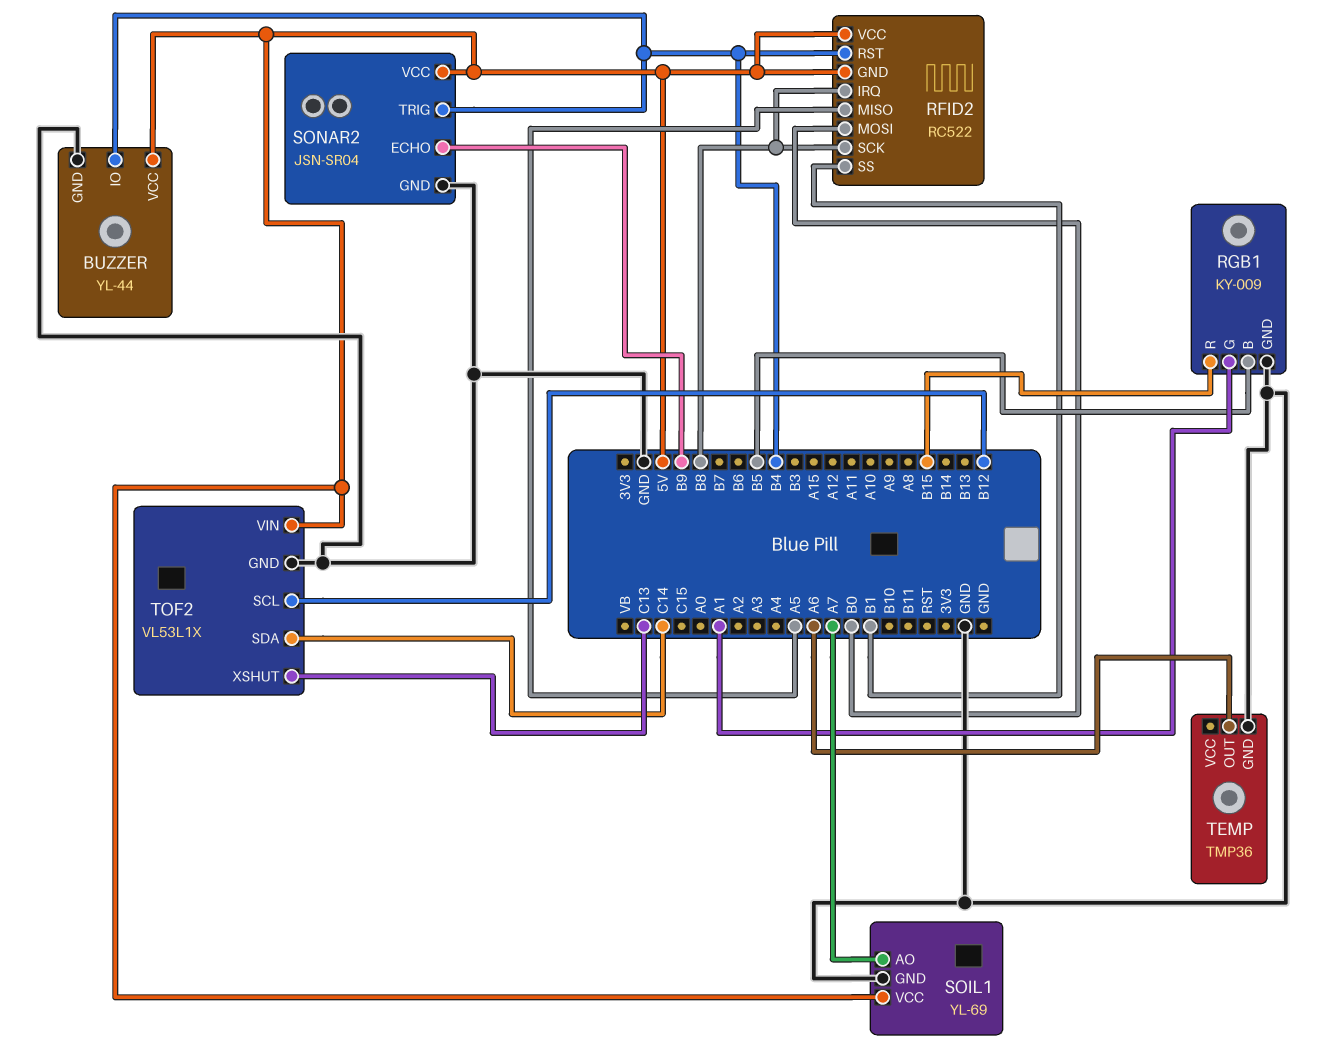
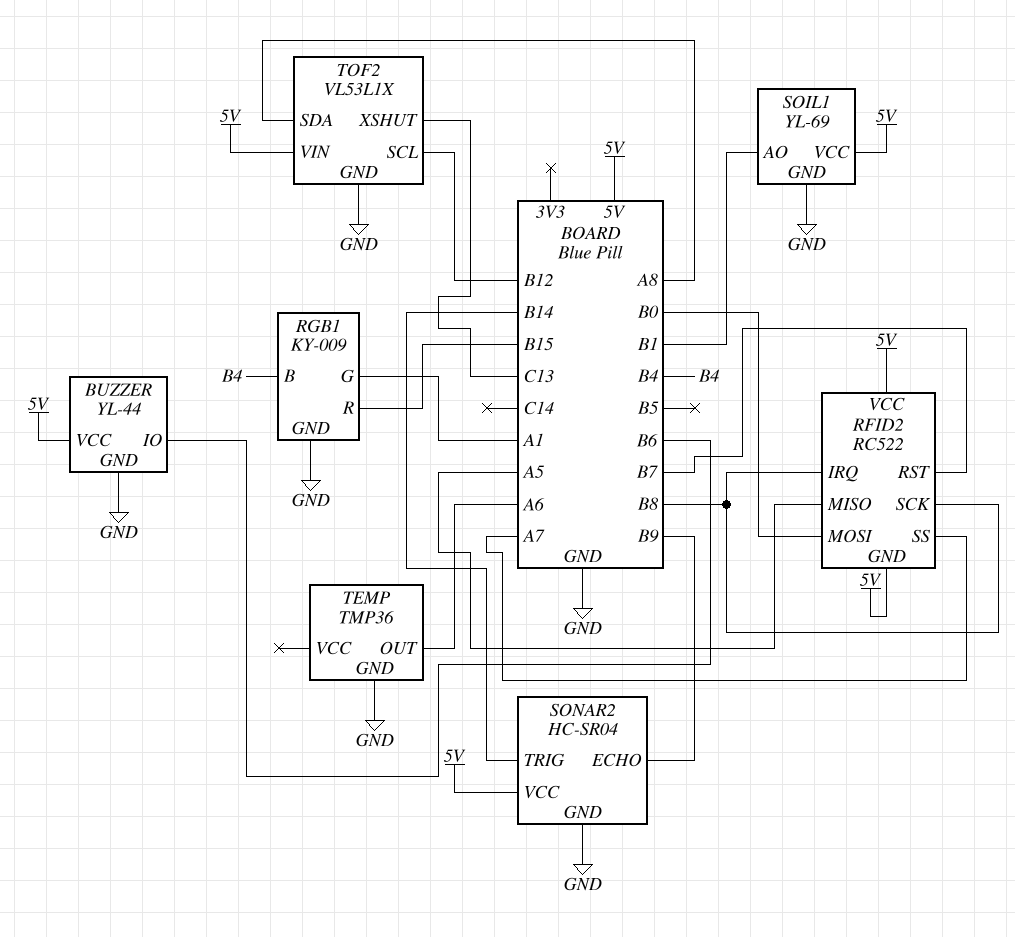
BUZZER pin IO: B4 -> B6
RFID2 pin RST: B4 -> B7
RFID2 pin SS: B1 -> A7
RGB1 pin B: B5 -> B4
SOIL1 pin AO: A7 -> B1
SONAR2: JSN-SR04 -> HC-SR04
SONAR2 pin TRIG: B4 -> B14
TOF2 pin SDA: C14 -> A8

